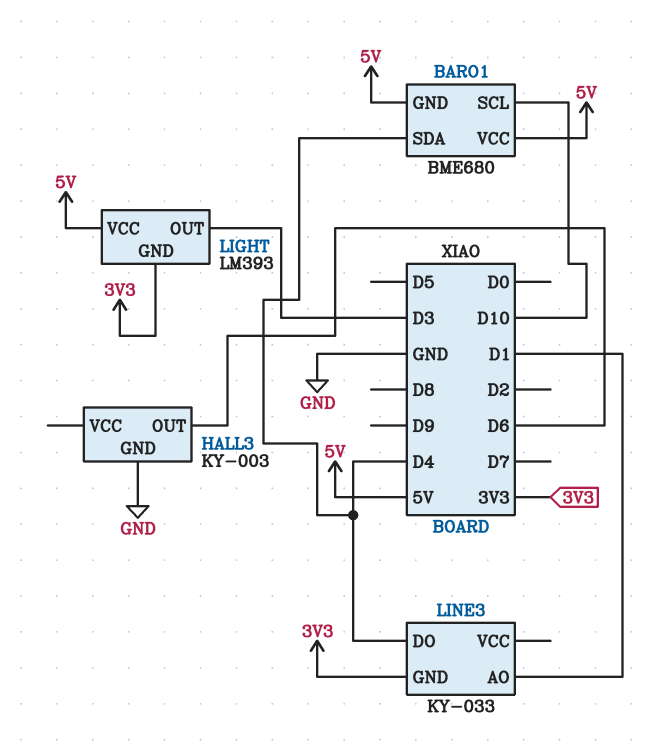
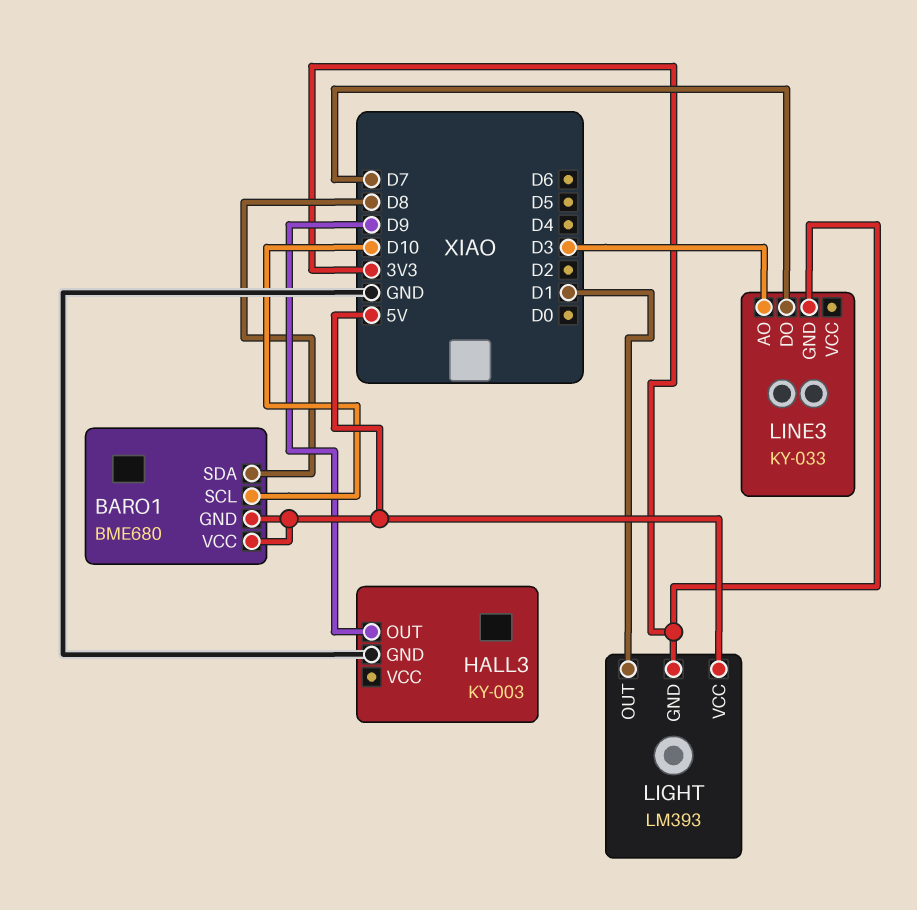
BARO1 pin SDA: D4 -> D8
HALL3 pin OUT: D6 -> D9
LIGHT pin OUT: D3 -> D1
LINE3 pin AO: D1 -> D3
LINE3 pin DO: D4 -> D7

